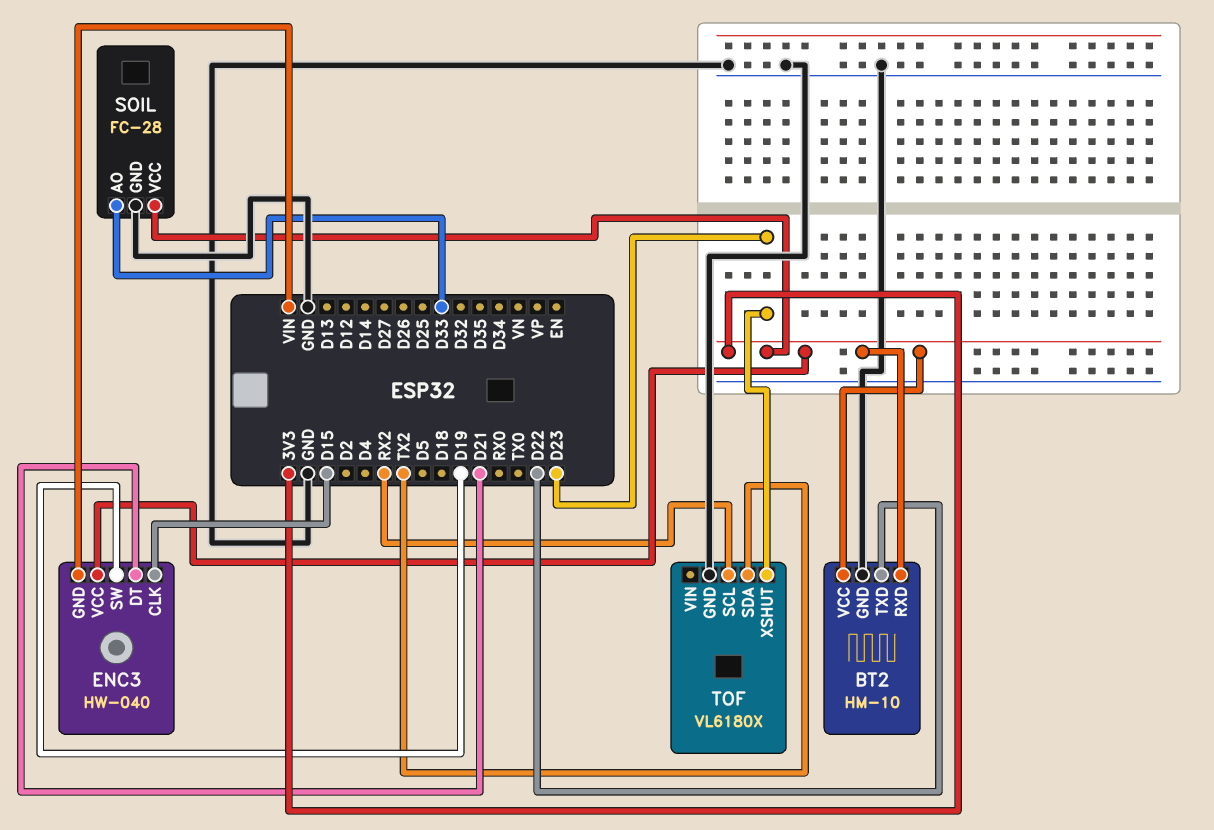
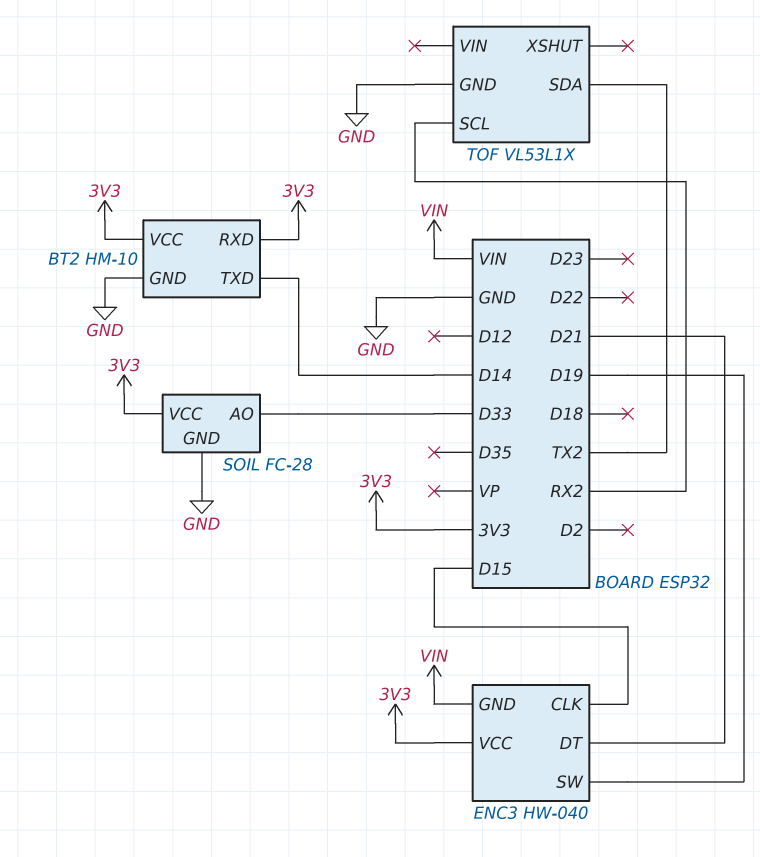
BT2 pin TXD: D22 -> D14
TOF: VL6180X -> VL53L1X
TOF pin XSHUT: D23 -> none

